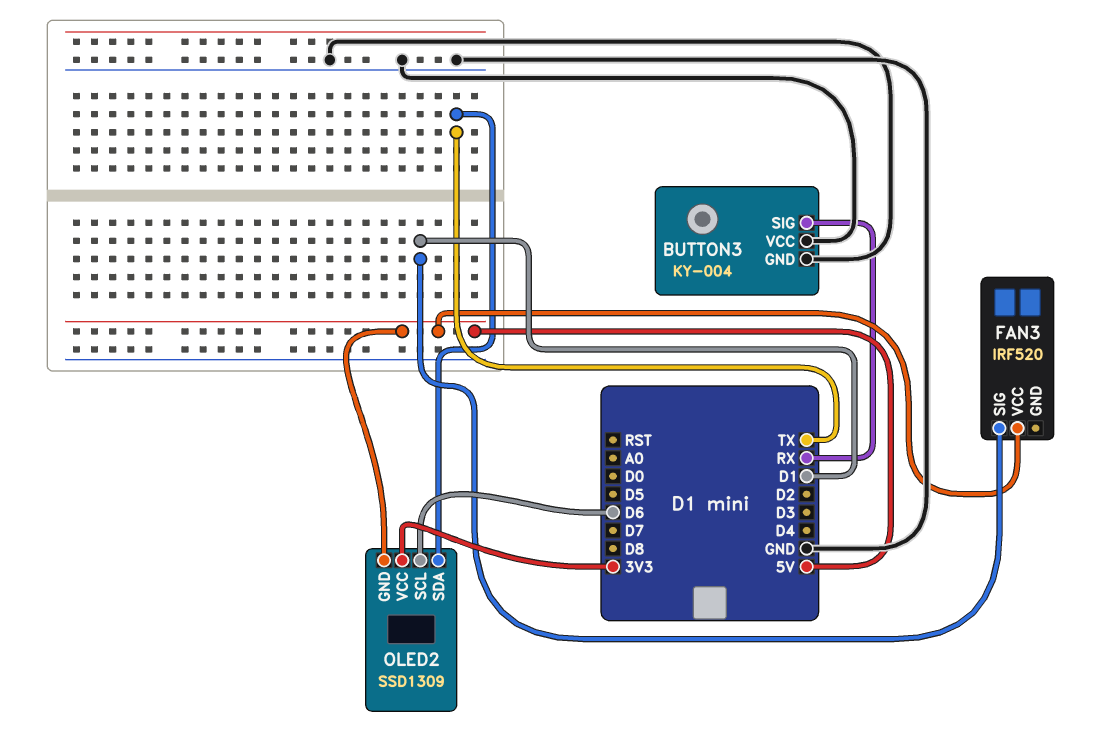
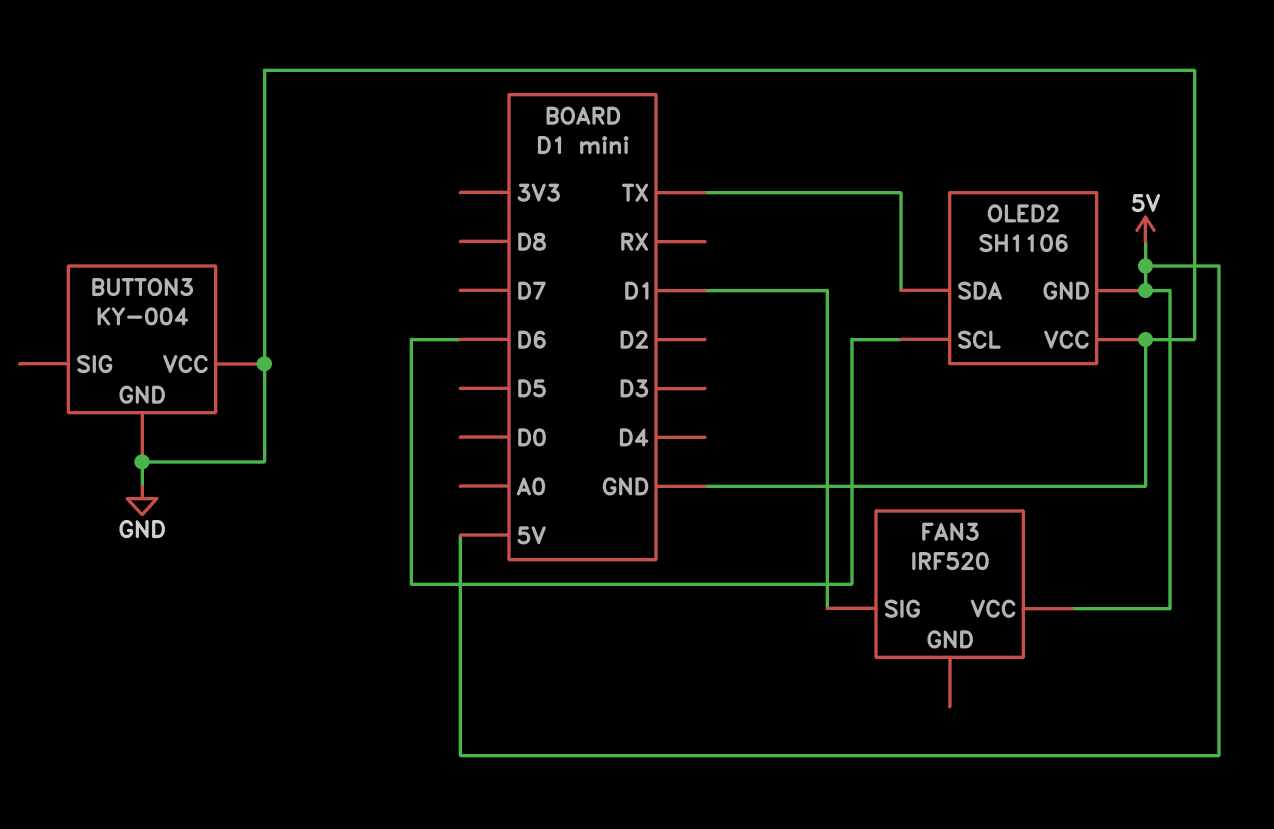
BUTTON3 pin SIG: RX -> none
OLED2: SSD1309 -> SH1106
OLED2 pin VCC: 3V3 -> GND

